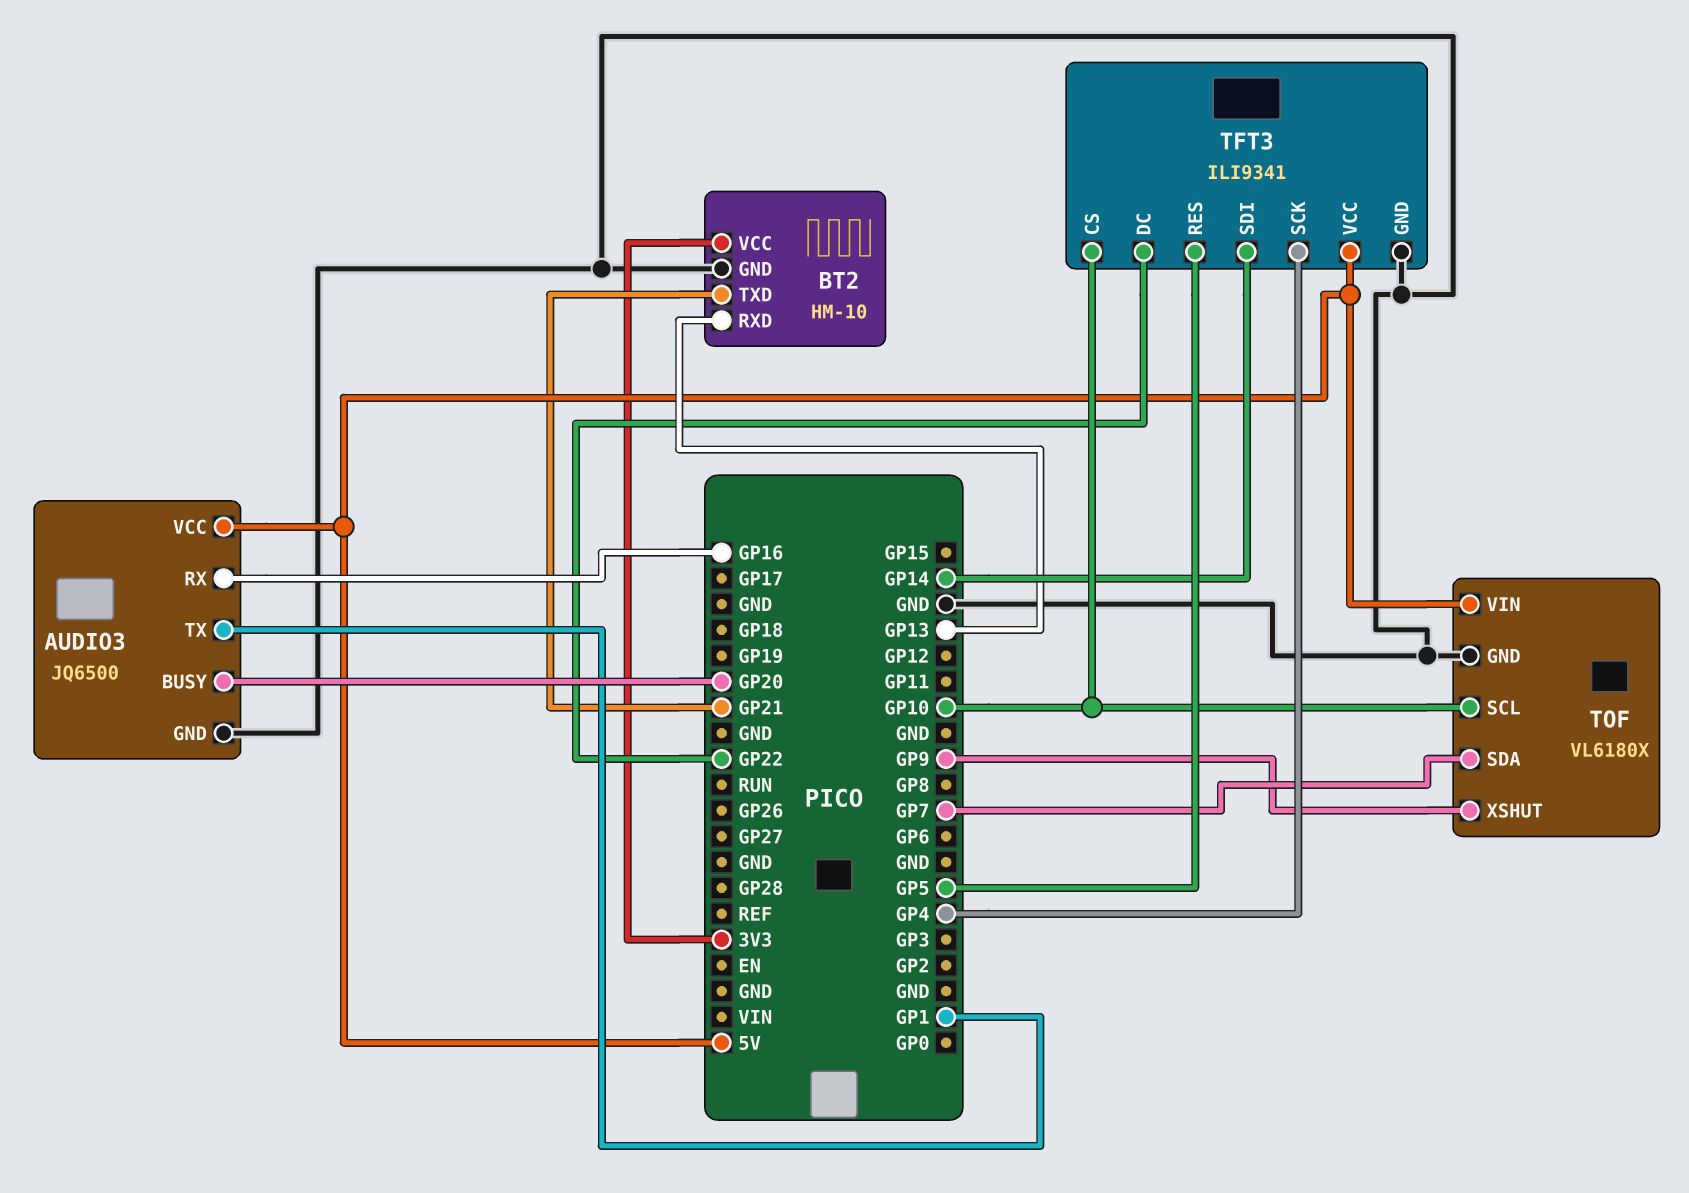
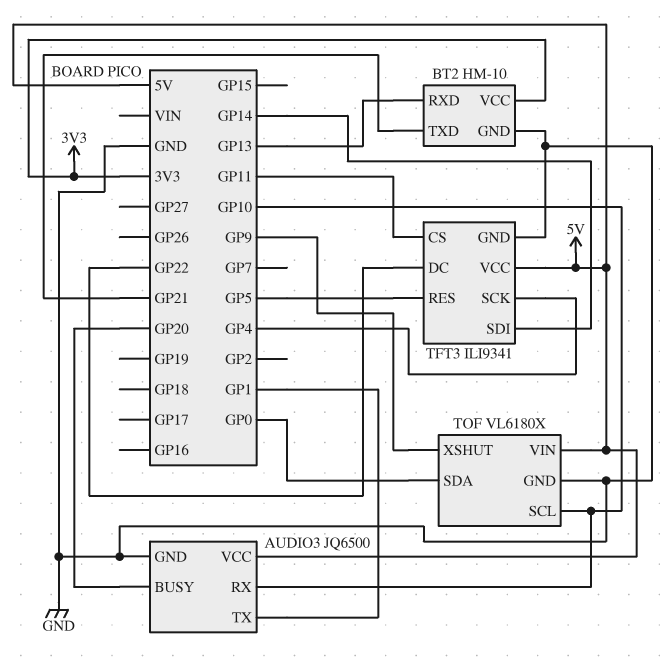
AUDIO3 pin RX: GP16 -> GP10
TFT3 pin CS: GP10 -> GP11
TOF pin SDA: GP7 -> GP0

